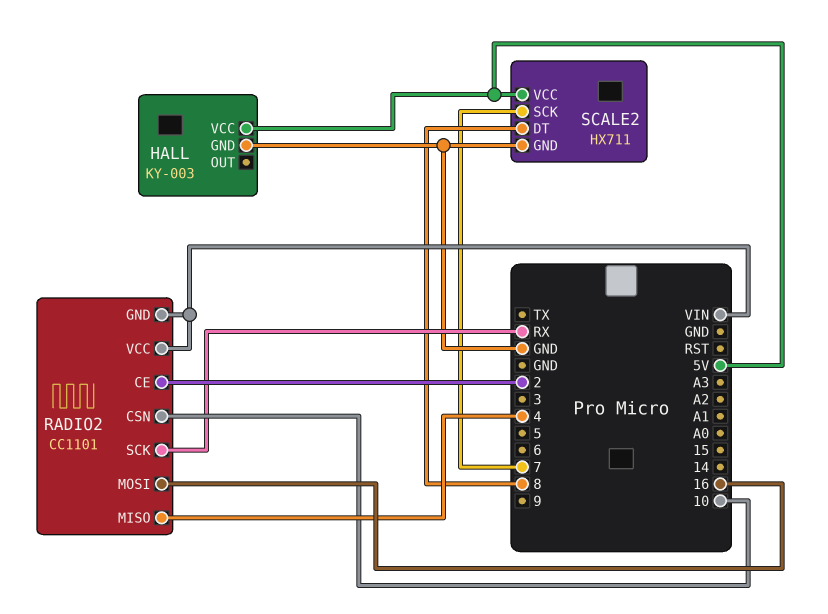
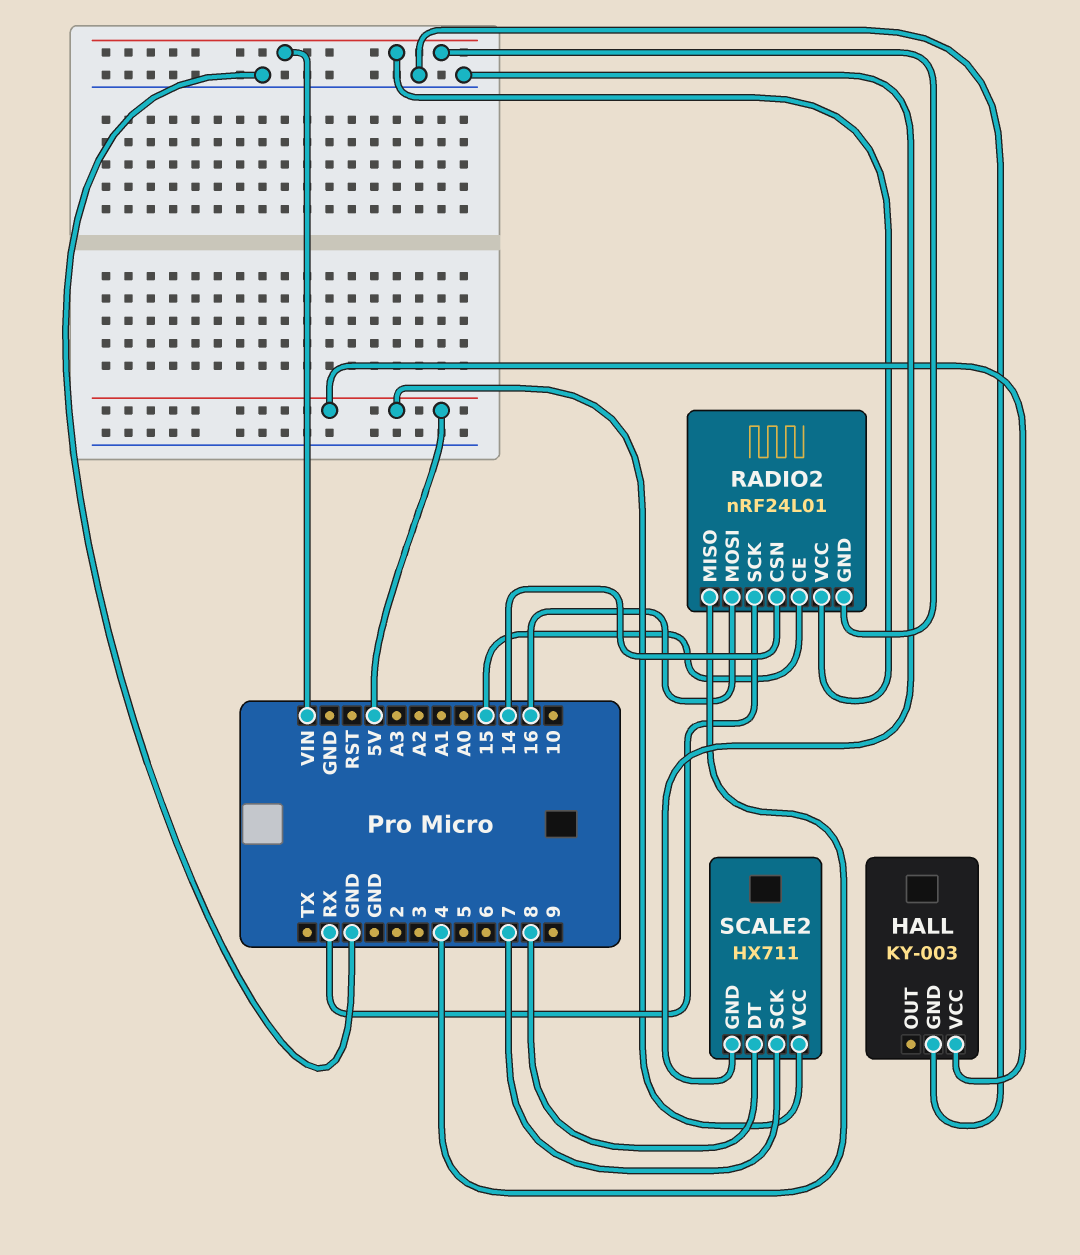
RADIO2: CC1101 -> nRF24L01
RADIO2 pin CE: 2 -> 15
RADIO2 pin CSN: 10 -> 14

